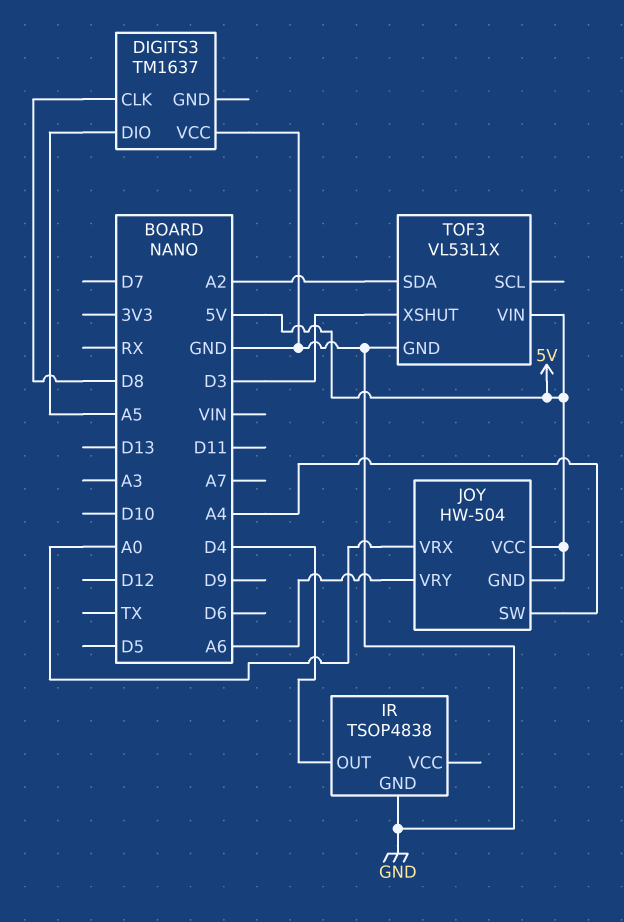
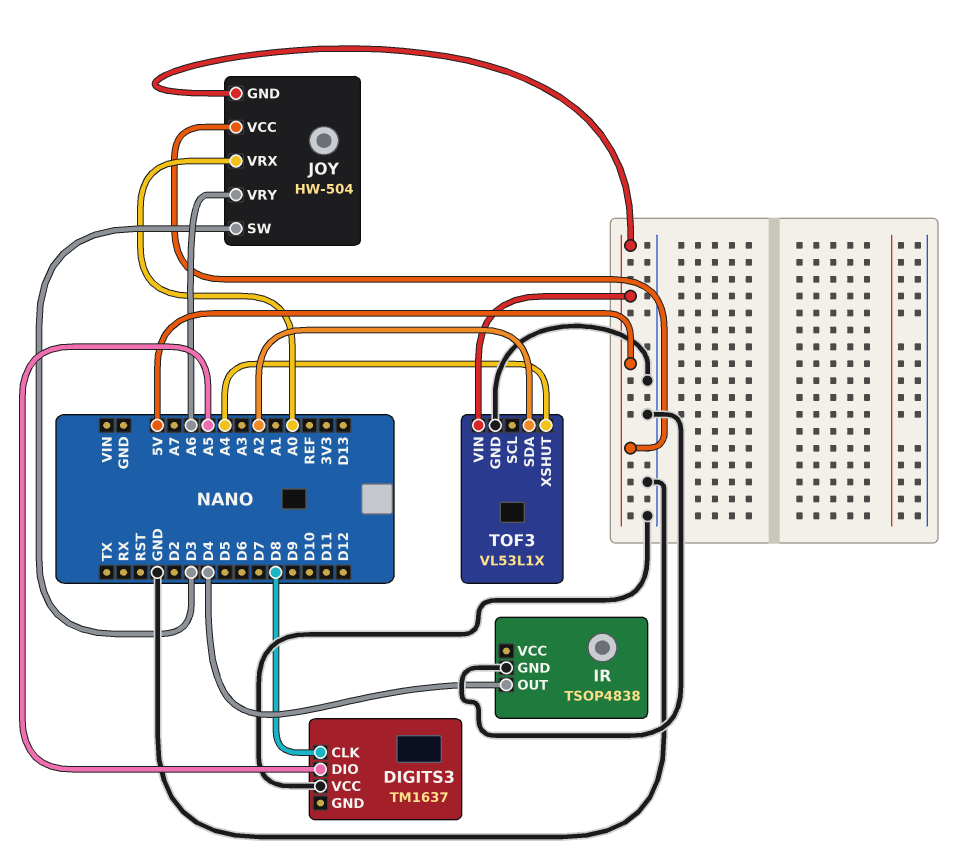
JOY pin SW: A4 -> D3
TOF3 pin XSHUT: D3 -> A4

